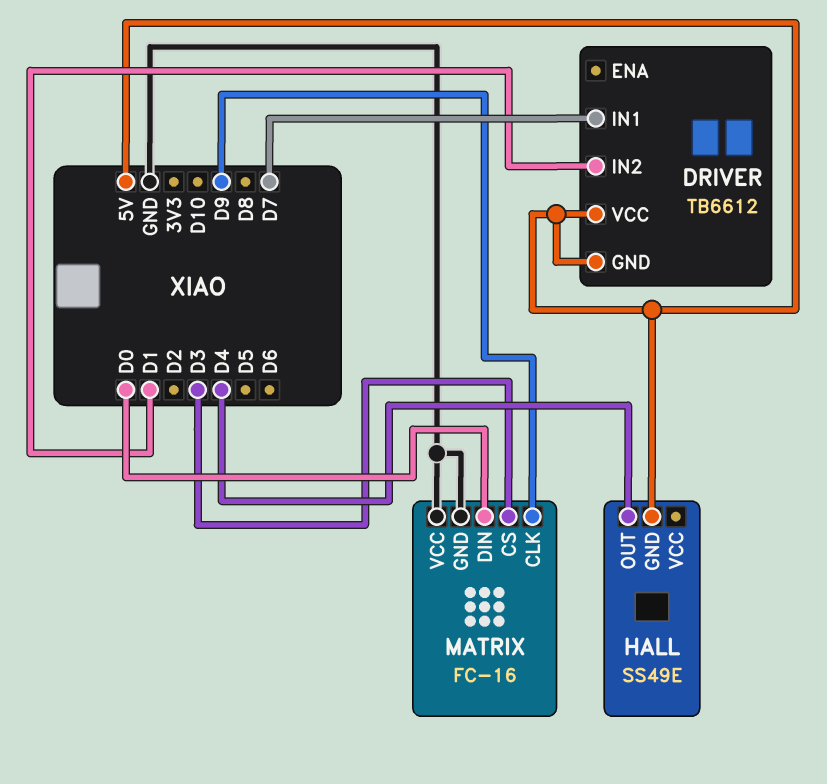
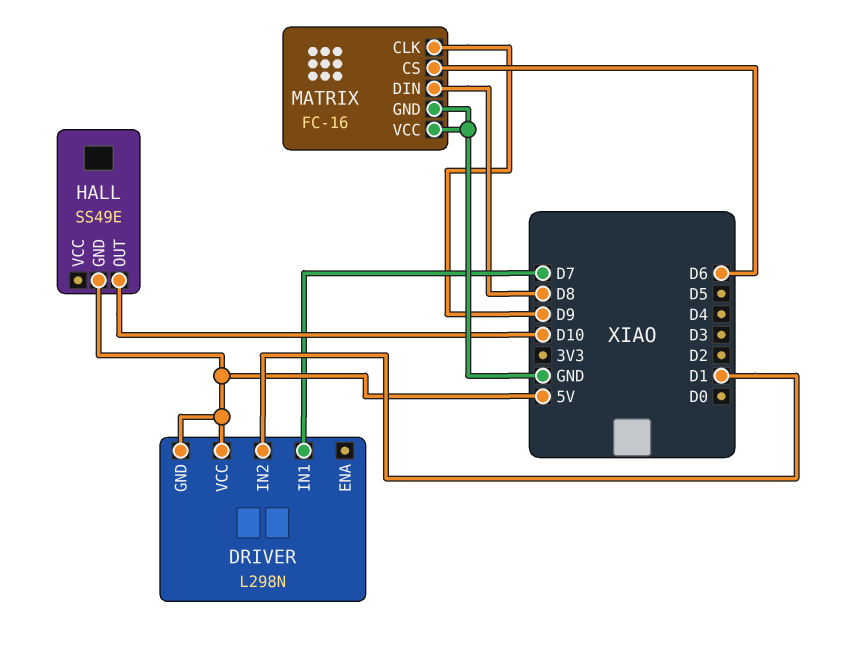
DRIVER: TB6612 -> L298N
HALL pin OUT: D4 -> D10
MATRIX pin CS: D3 -> D6
MATRIX pin DIN: D0 -> D8

